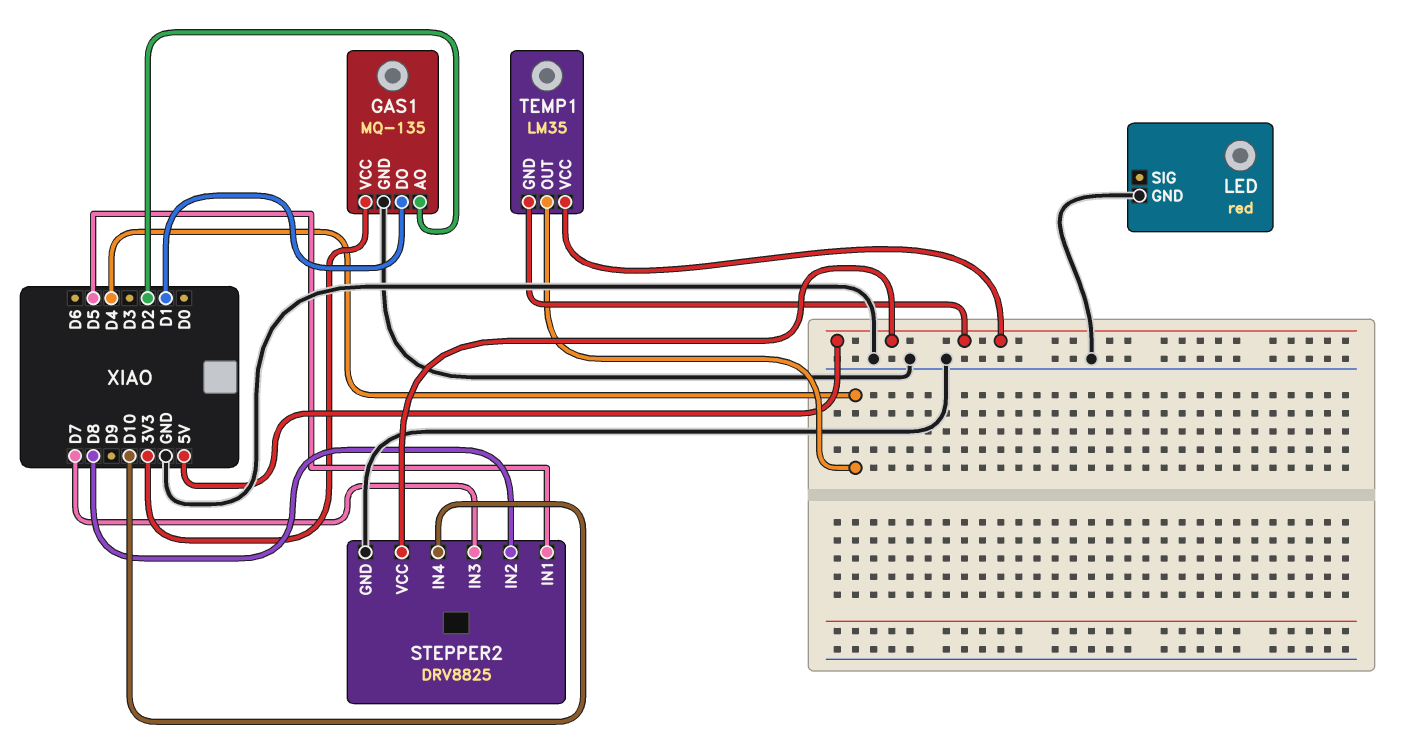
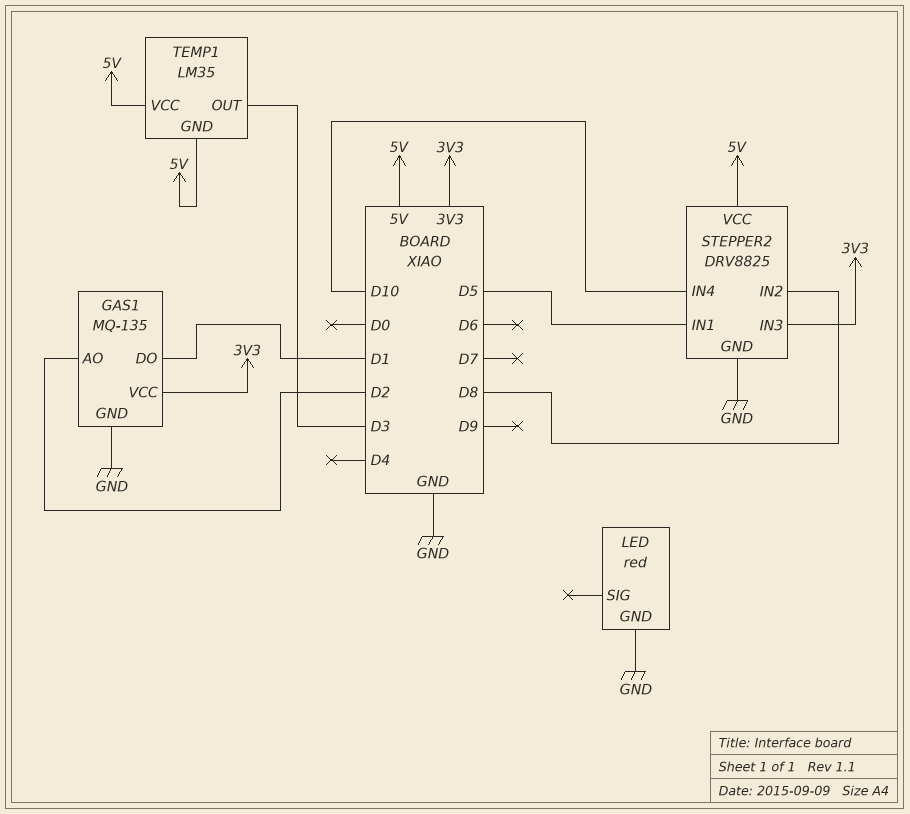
STEPPER2 pin IN3: D7 -> 3V3
TEMP1 pin OUT: D4 -> D3

